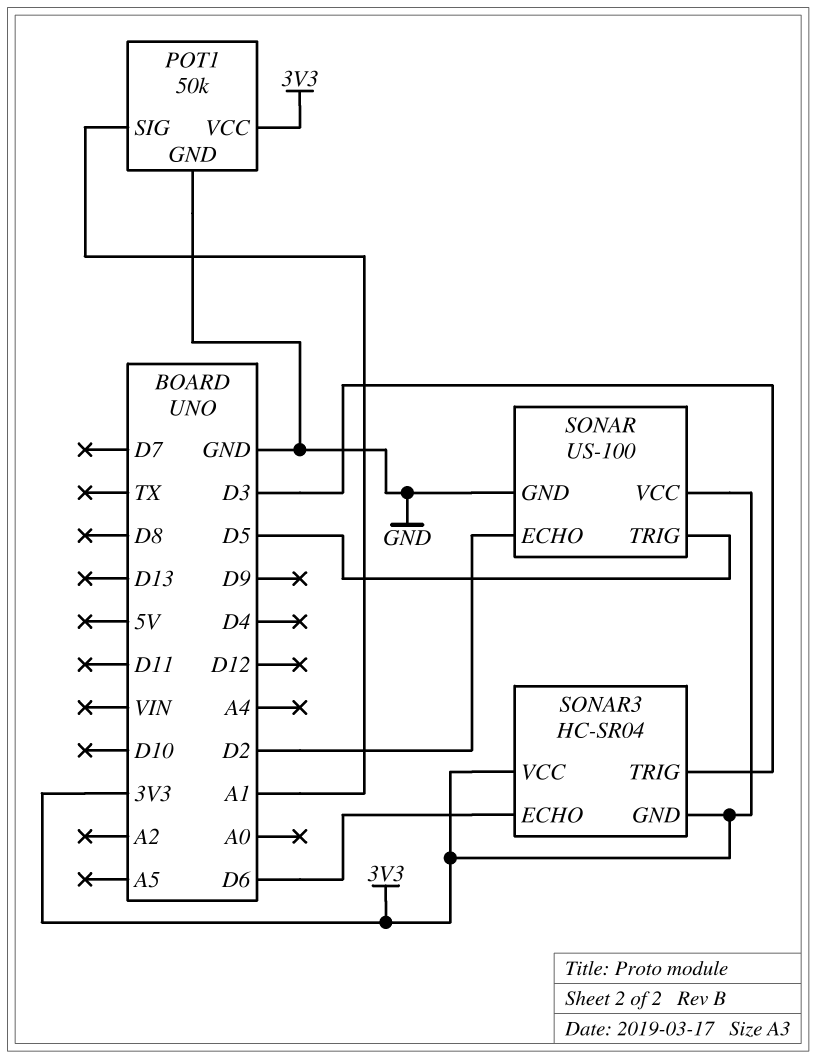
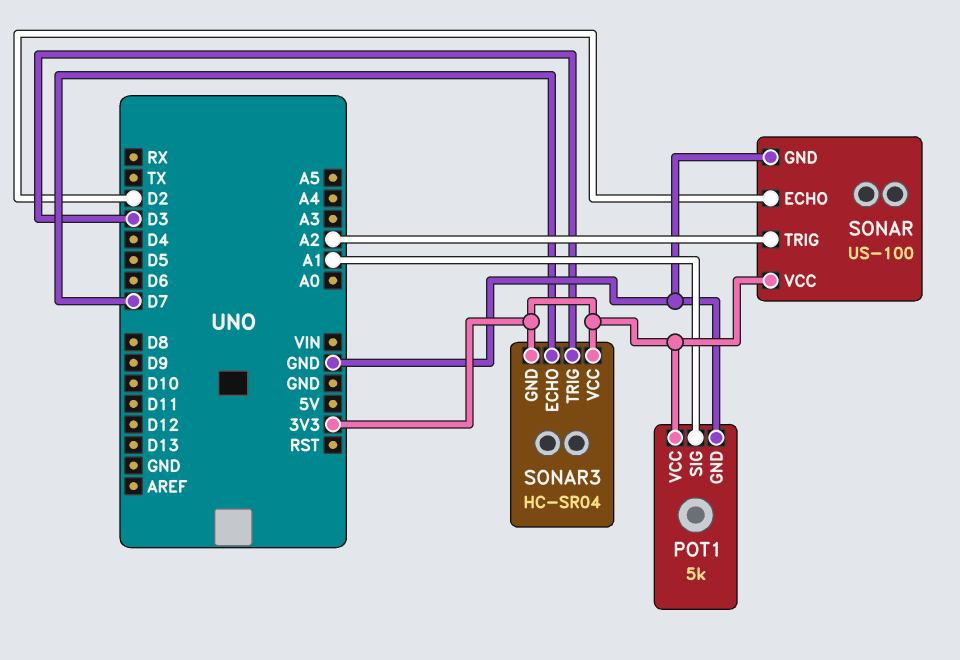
POT1: 50k -> 5k
SONAR pin TRIG: D5 -> A2
SONAR3 pin ECHO: D6 -> D7

